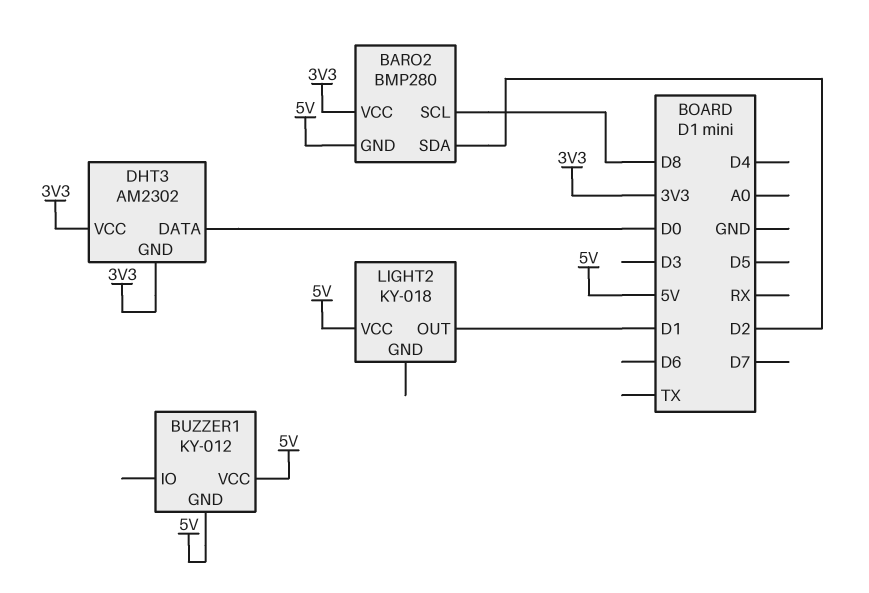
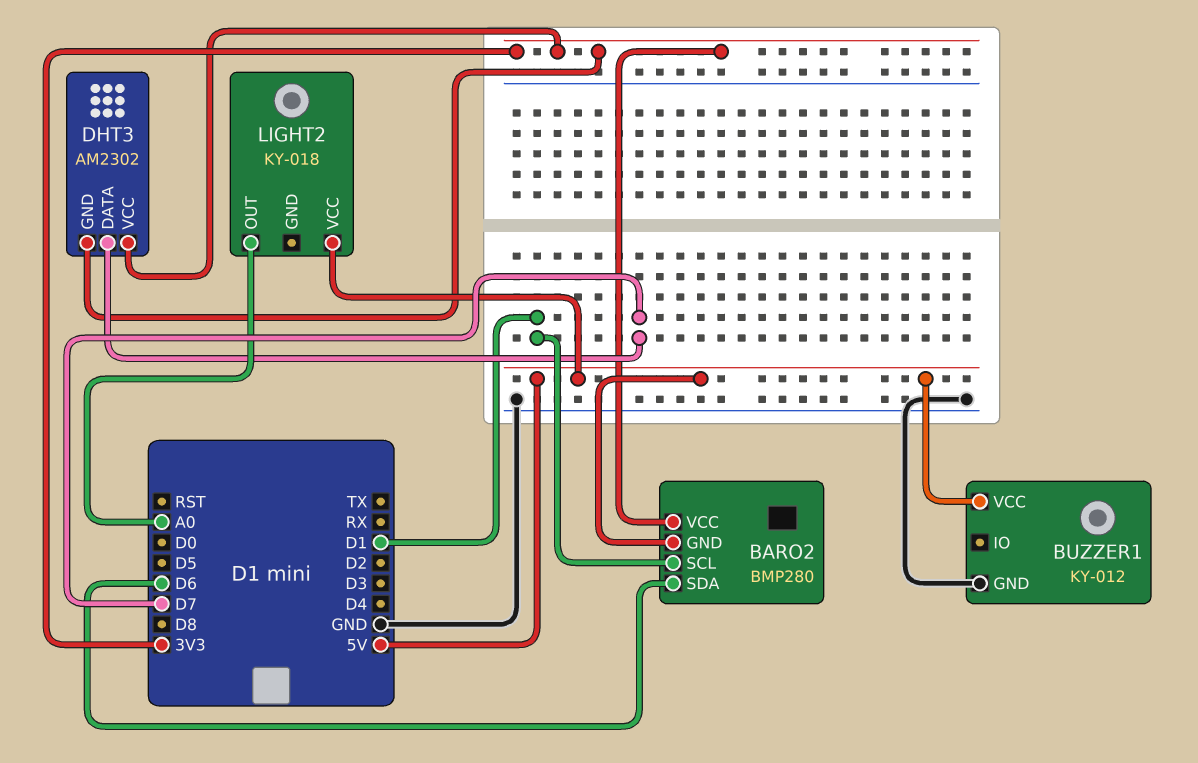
BARO2 pin SCL: D8 -> D1
BARO2 pin SDA: D2 -> D6
BUZZER1 pin GND: 5V -> GND
DHT3 pin DATA: D0 -> D7
LIGHT2 pin OUT: D1 -> A0

